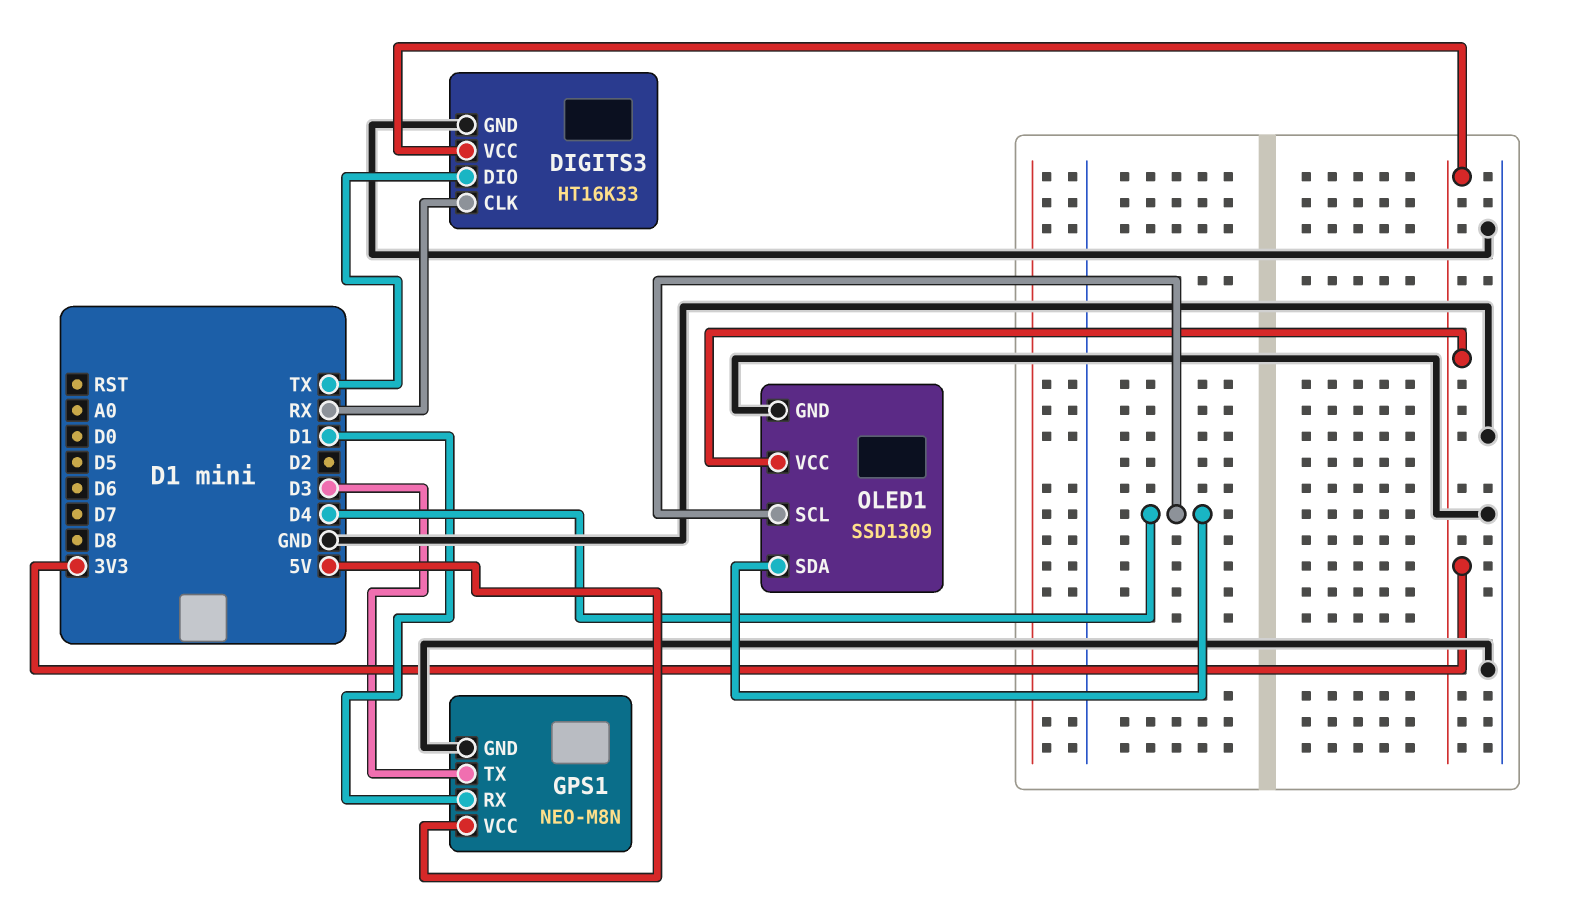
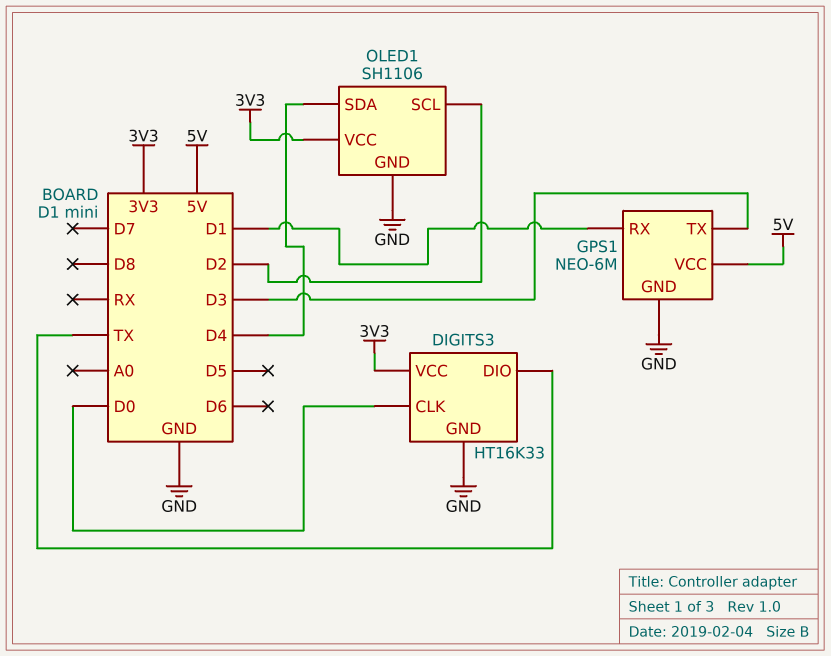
DIGITS3 pin CLK: RX -> D0
GPS1: NEO-M8N -> NEO-6M
OLED1: SSD1309 -> SH1106
OLED1 pin SCL: D4 -> D2

